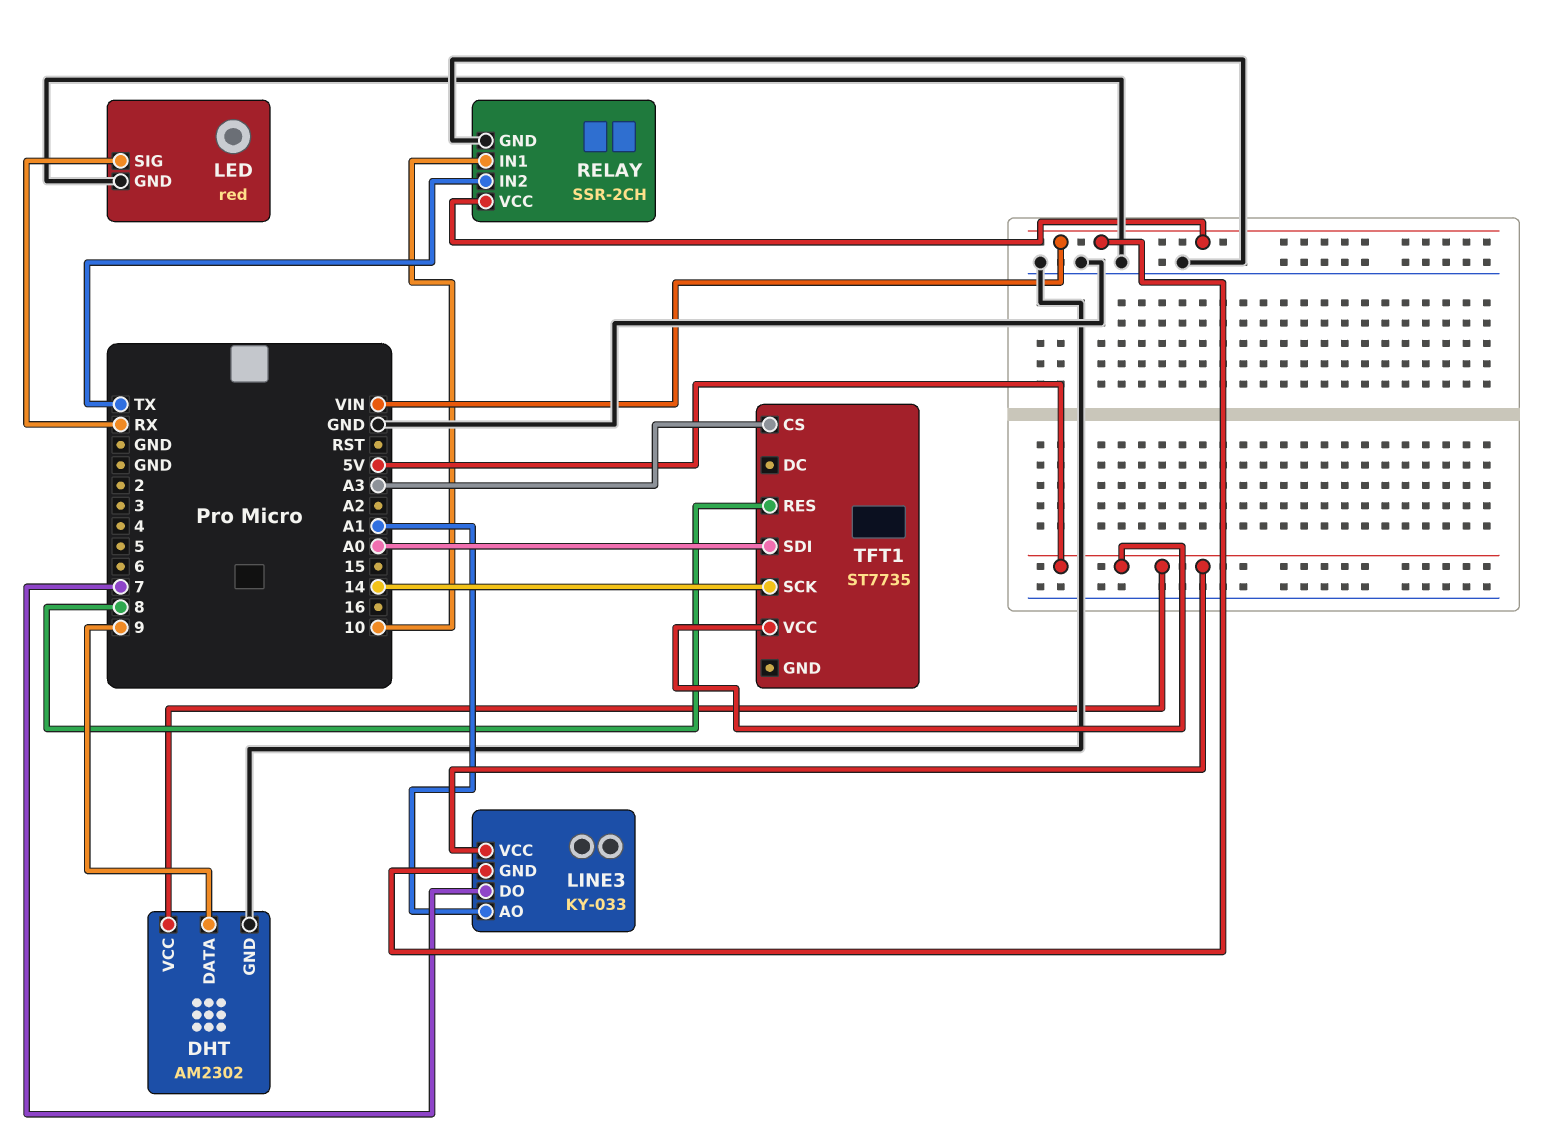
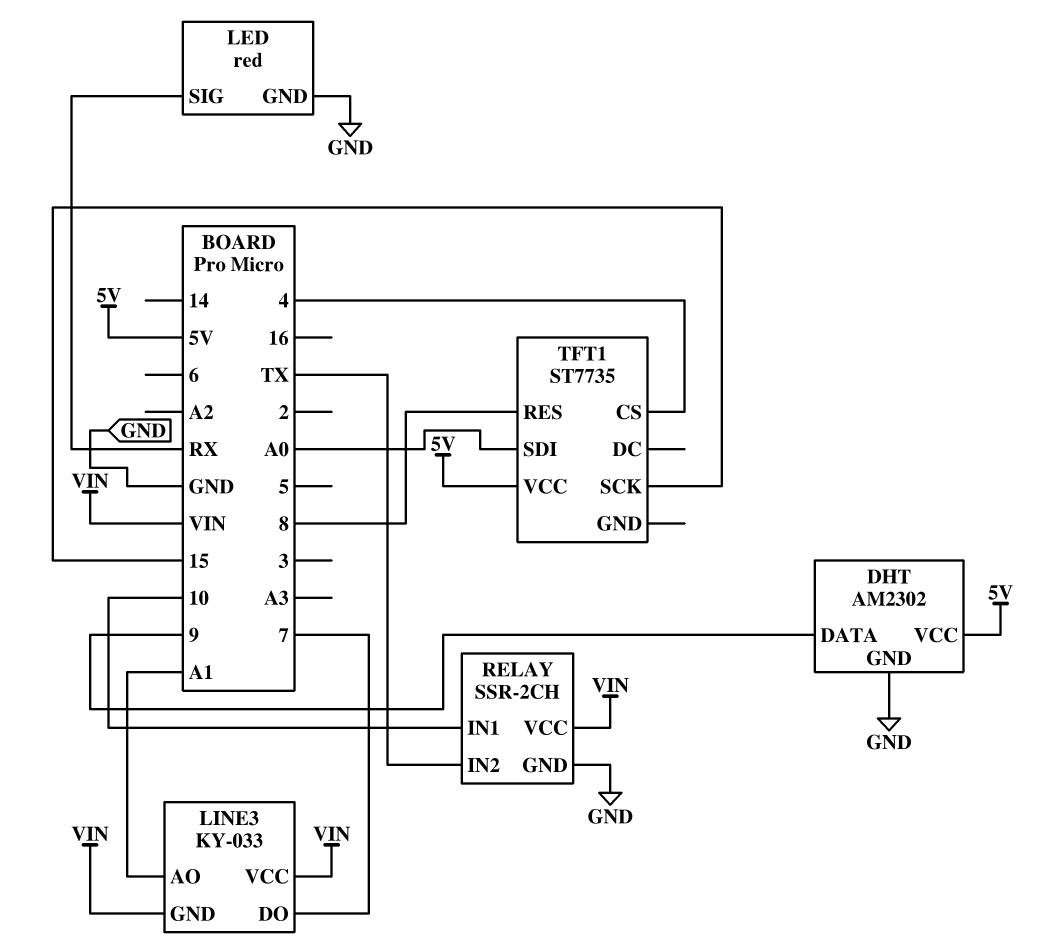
LINE3 pin VCC: 5V -> VIN
TFT1 pin CS: A3 -> 4
TFT1 pin SCK: 14 -> 15

